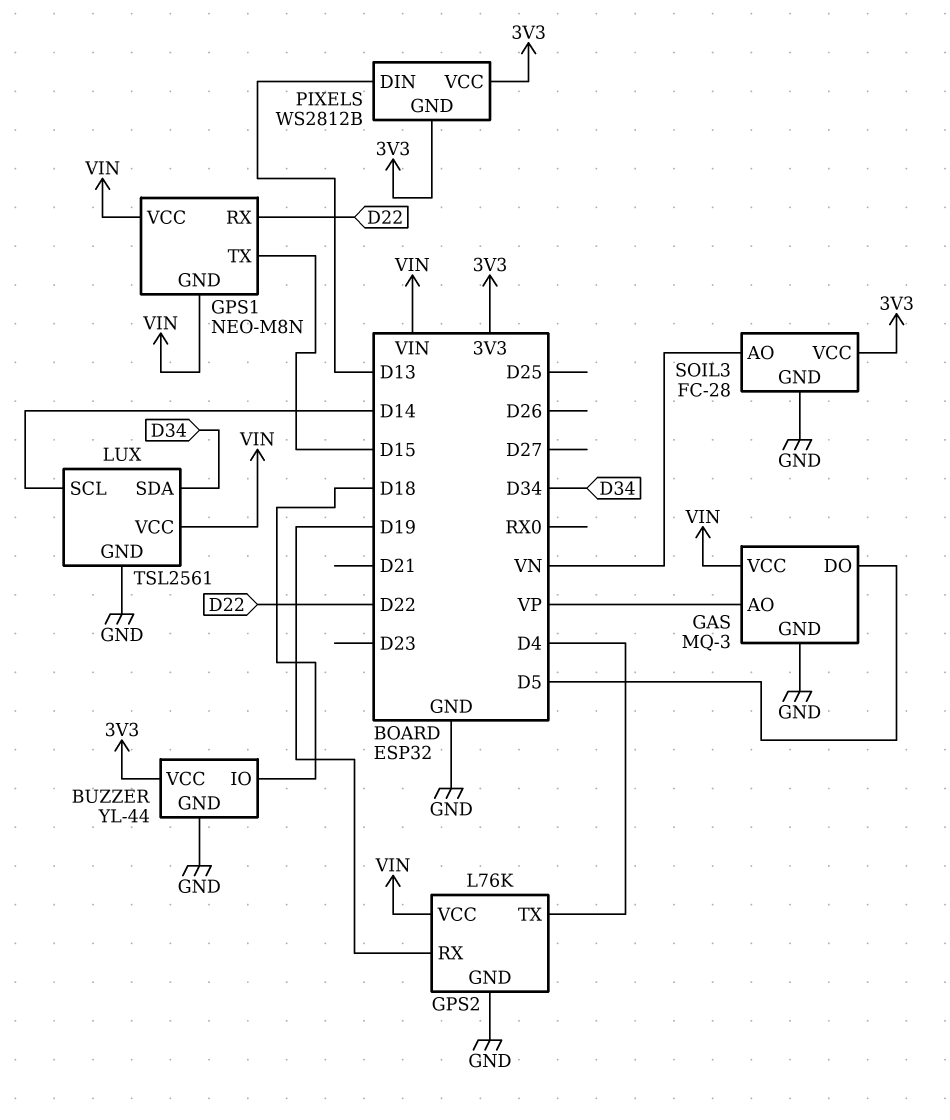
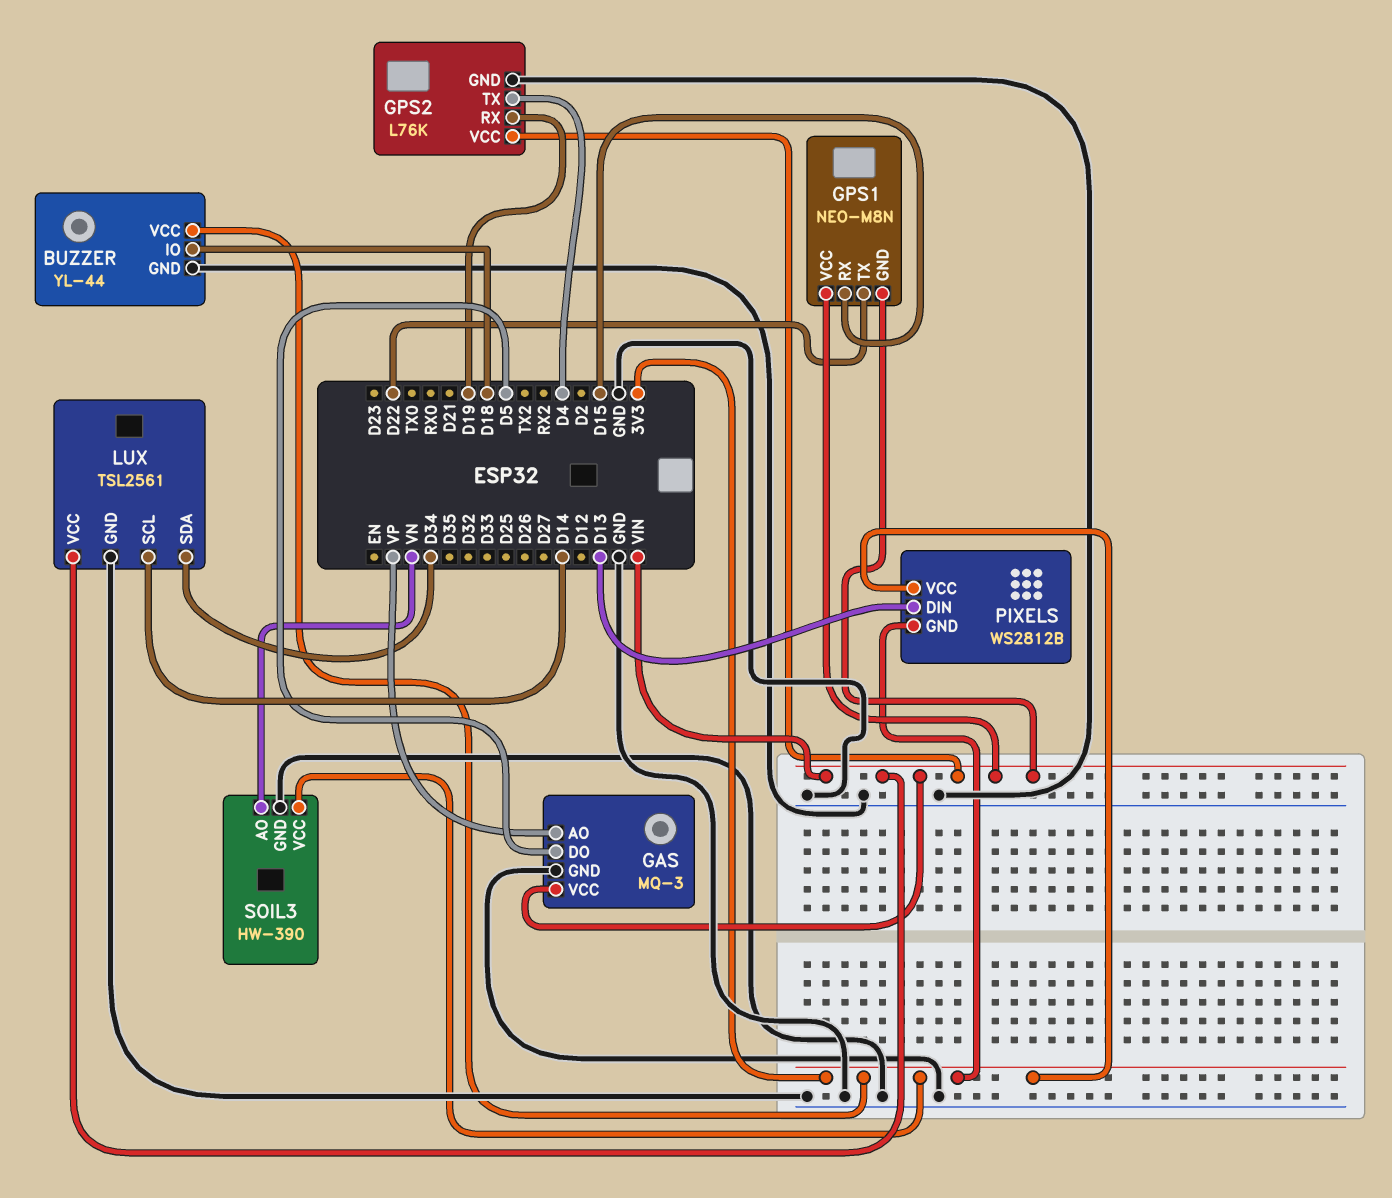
GPS1 pin RX: D22 -> D15
GPS1 pin TX: D15 -> D22
SOIL3: FC-28 -> HW-390

